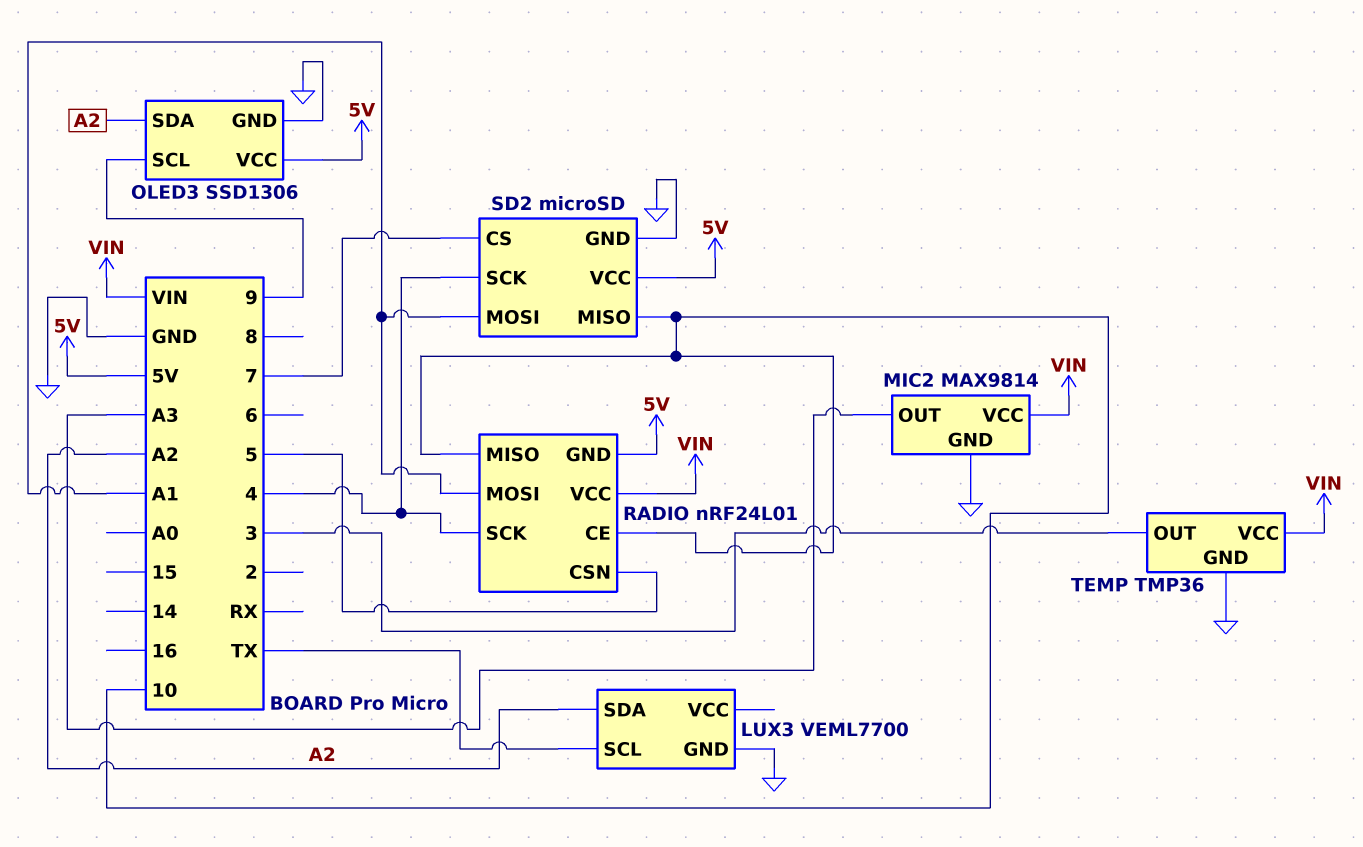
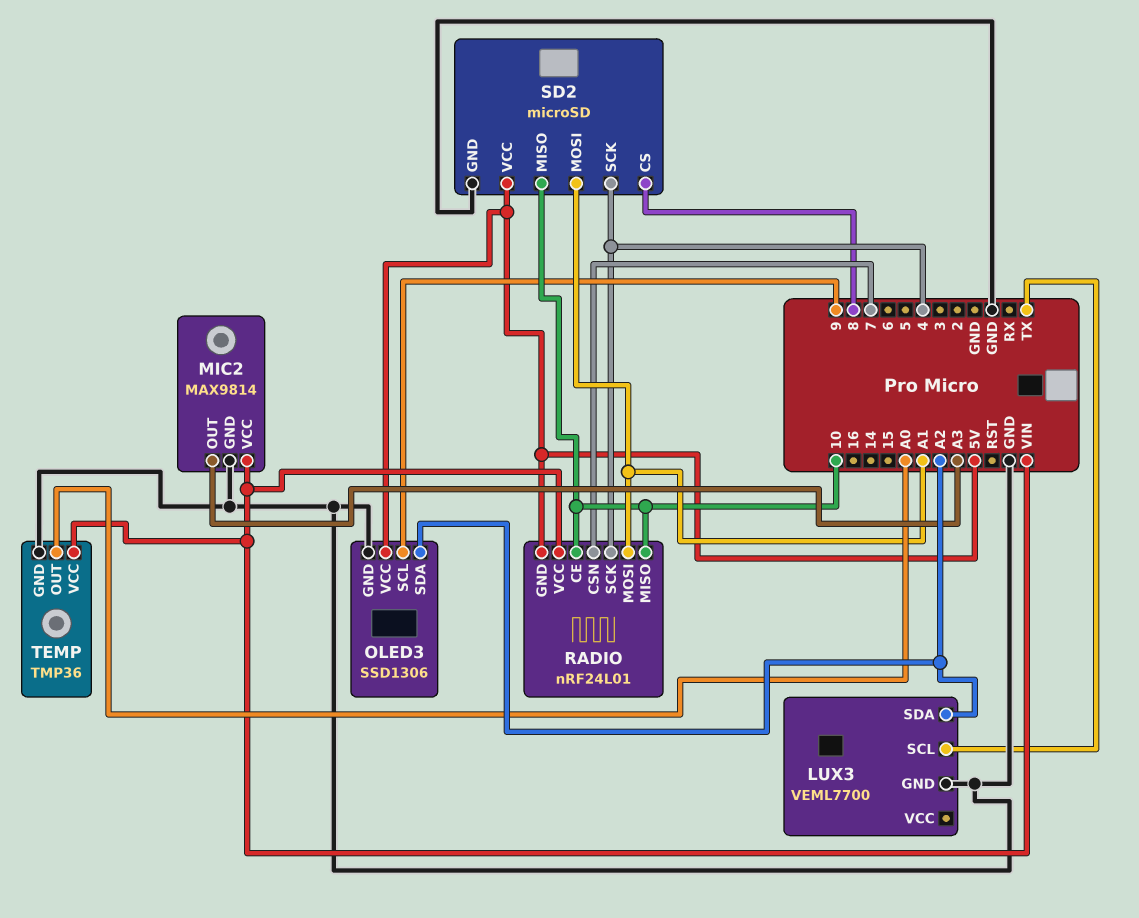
RADIO pin CSN: 5 -> 7
SD2 pin CS: 7 -> 8
TEMP pin OUT: 3 -> A0

